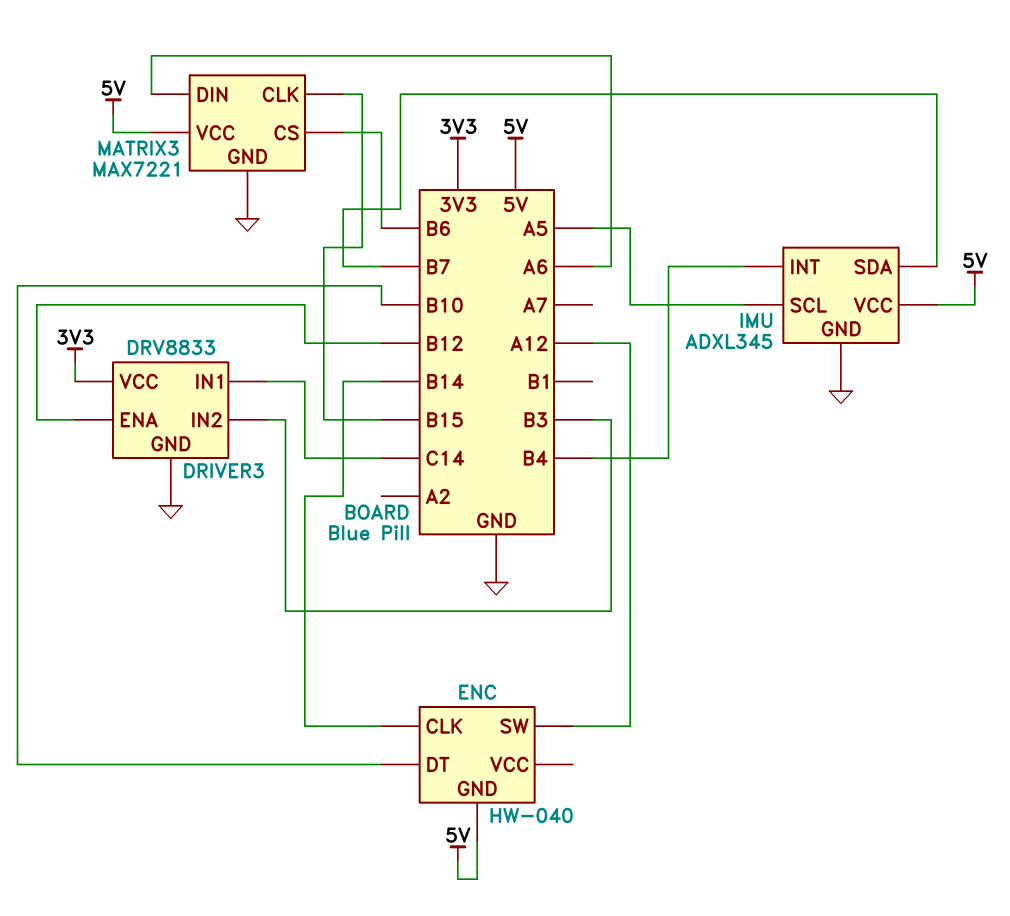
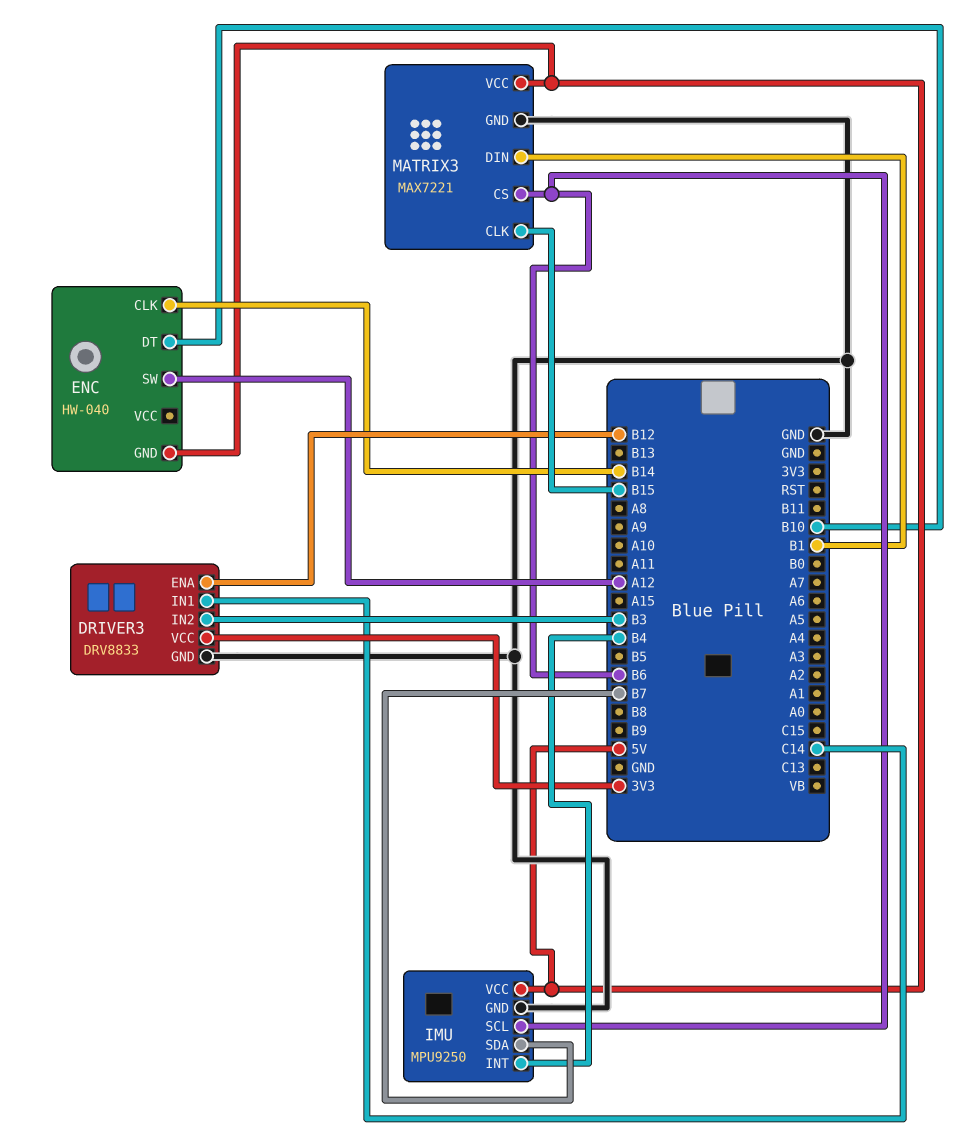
IMU: ADXL345 -> MPU9250
IMU pin SCL: A5 -> B6
MATRIX3 pin DIN: A6 -> B1

